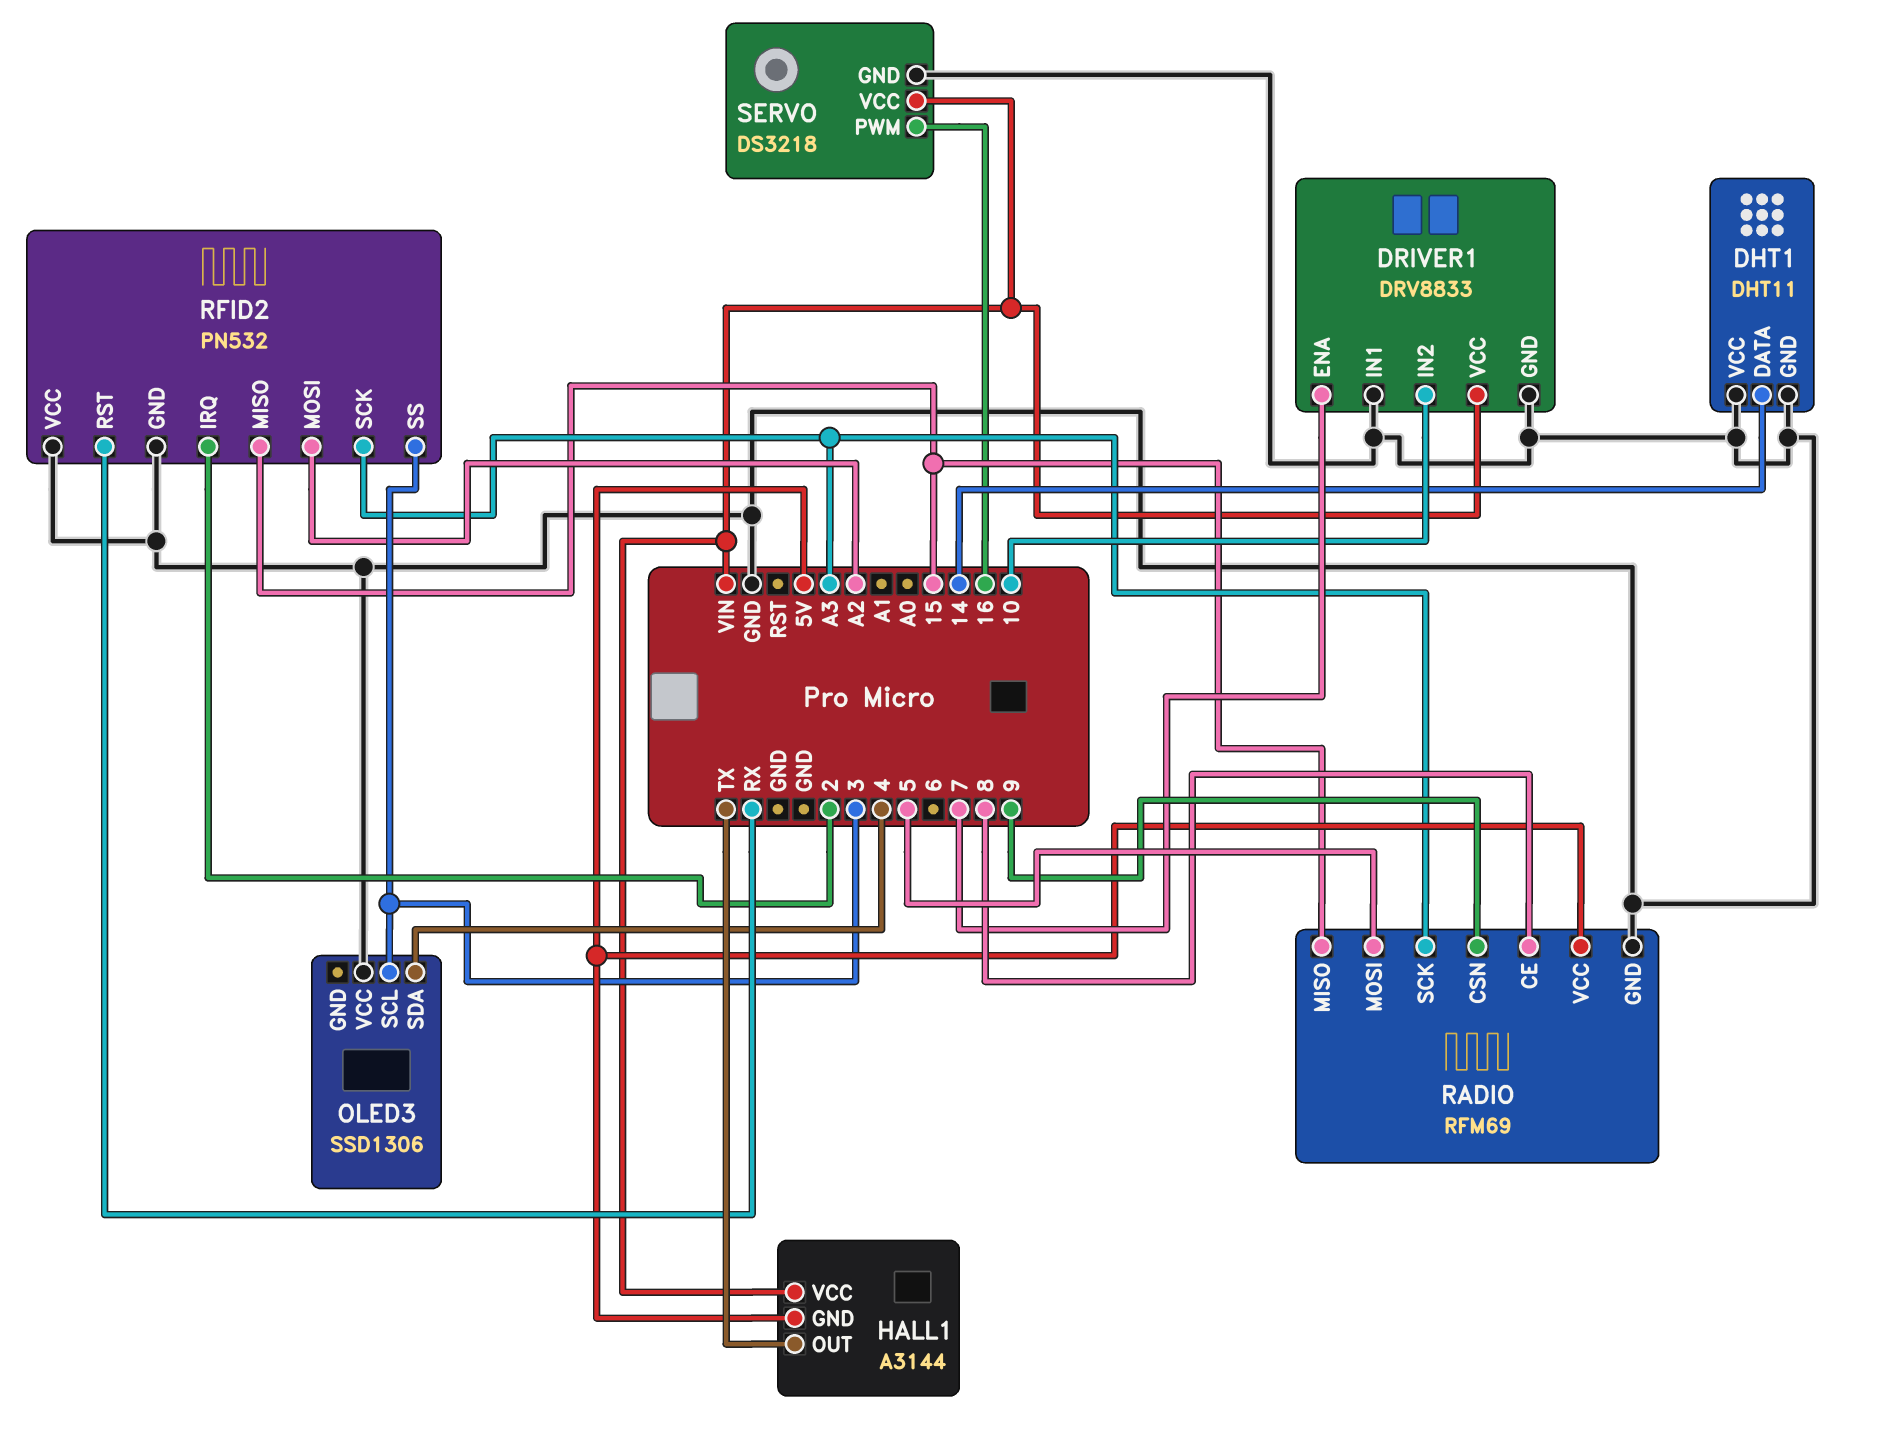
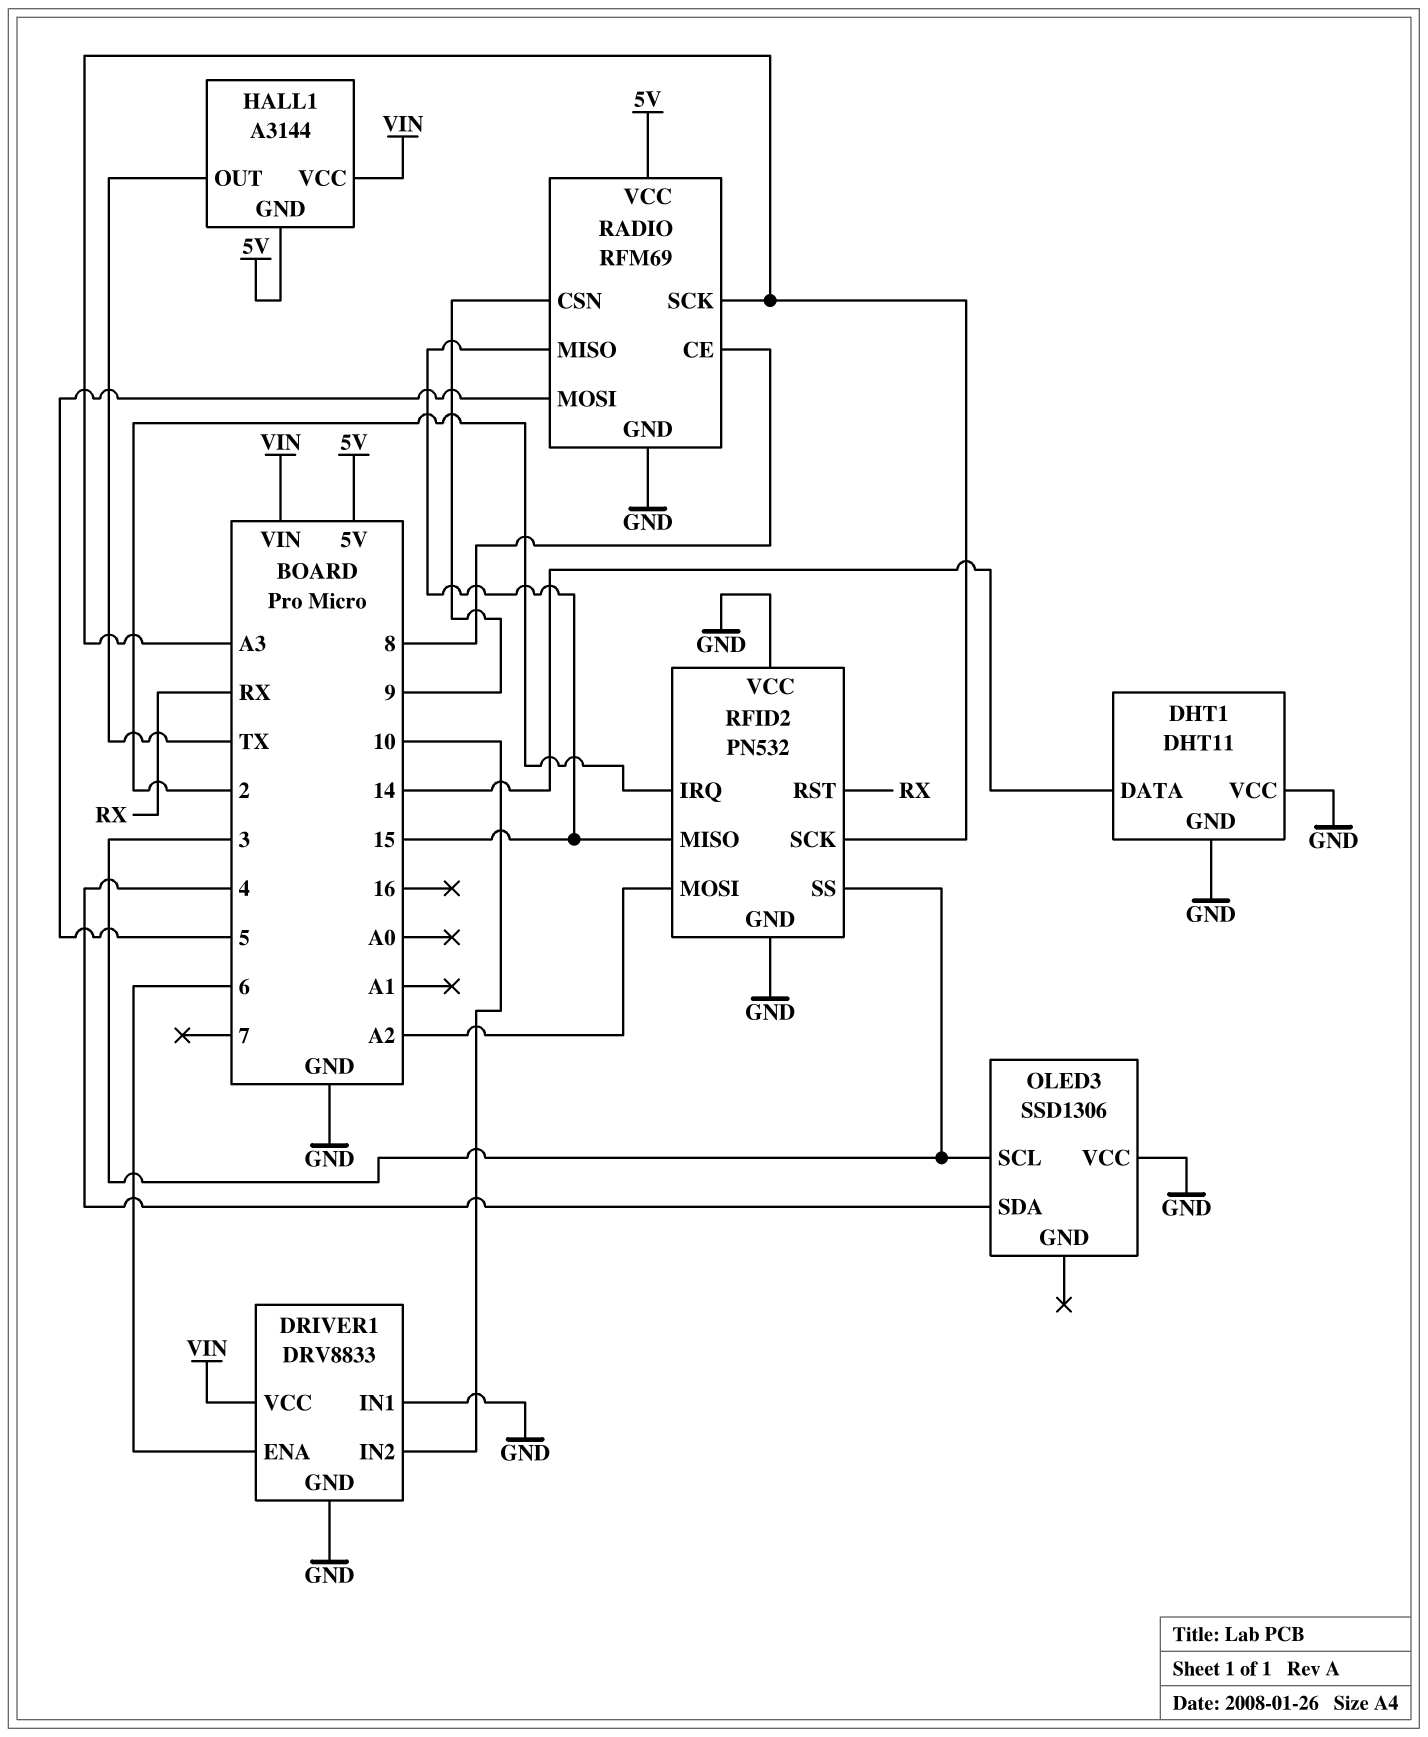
DRIVER1 pin ENA: 7 -> 6
SERVO: DS3218 -> none
SERVO pin GND: GND -> none
SERVO pin PWM: 16 -> none
SERVO pin VCC: VIN -> none

